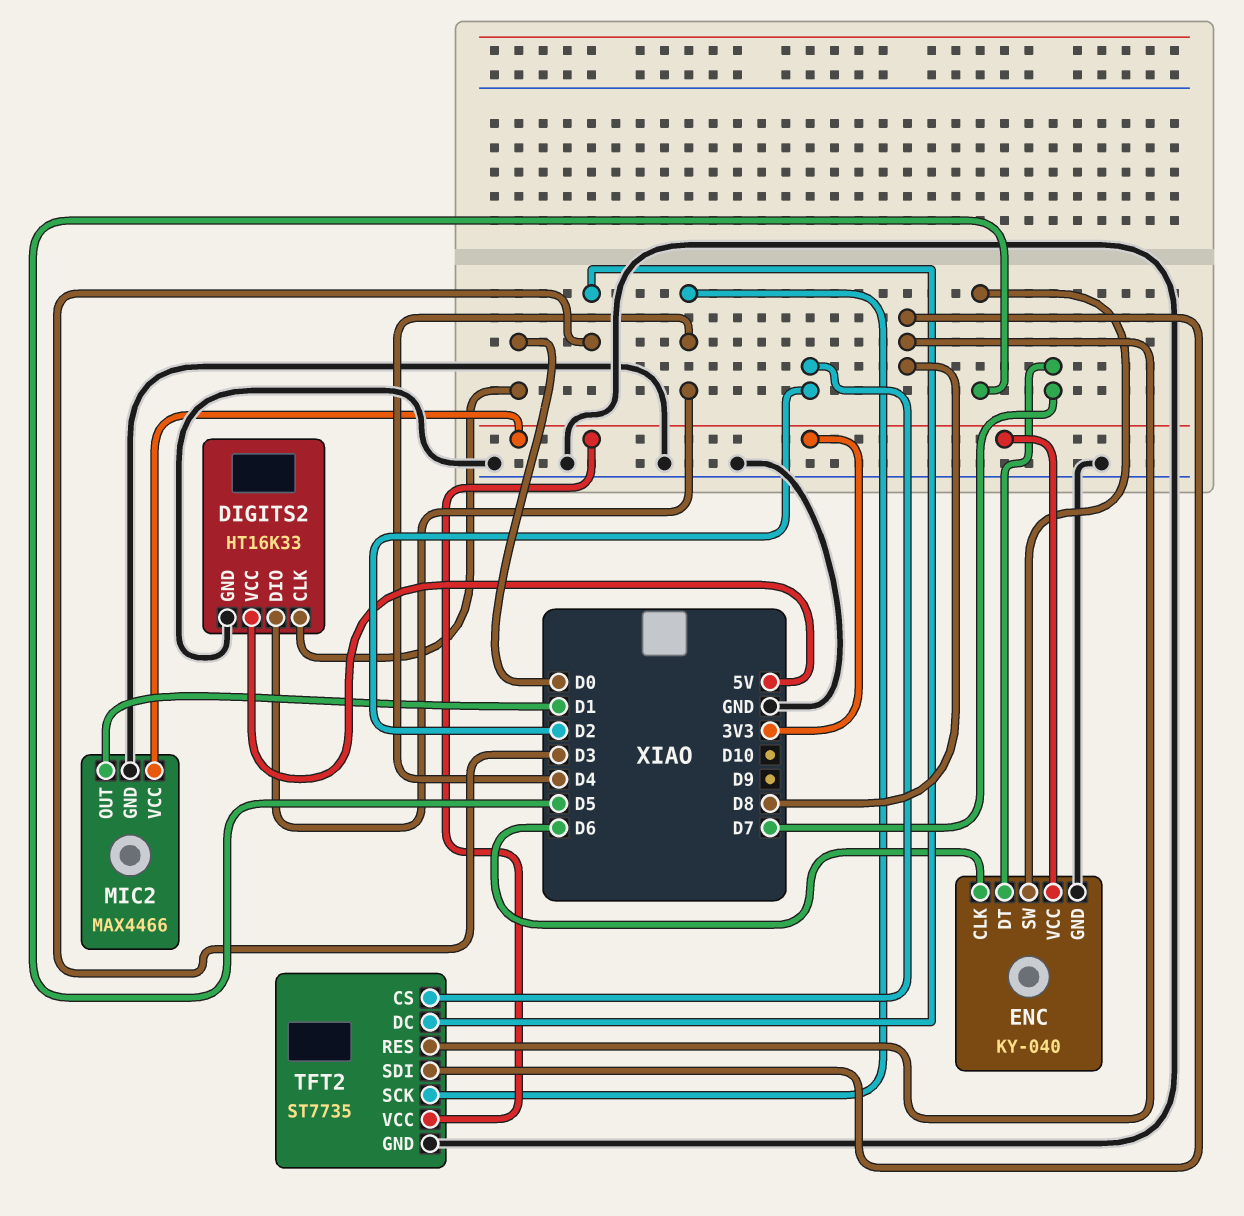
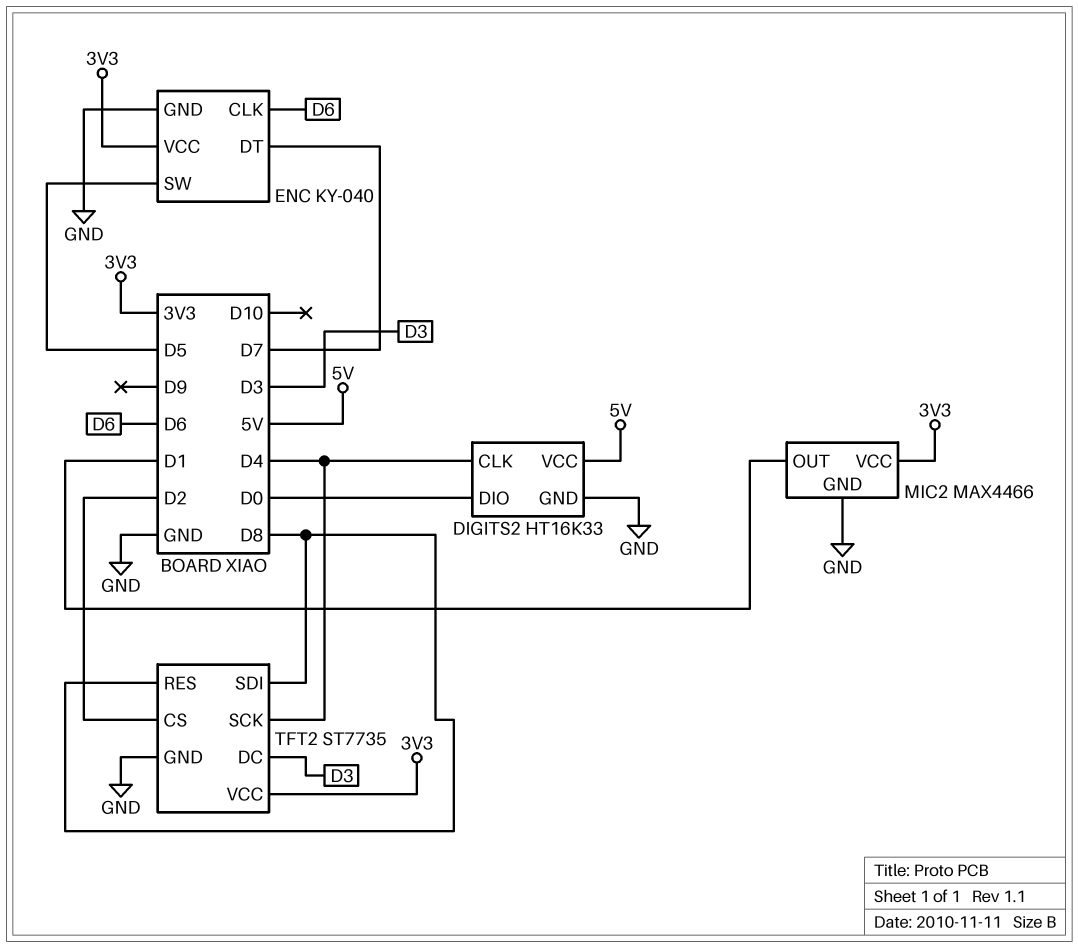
DIGITS2 pin CLK: D0 -> D4
DIGITS2 pin DIO: D4 -> D0

